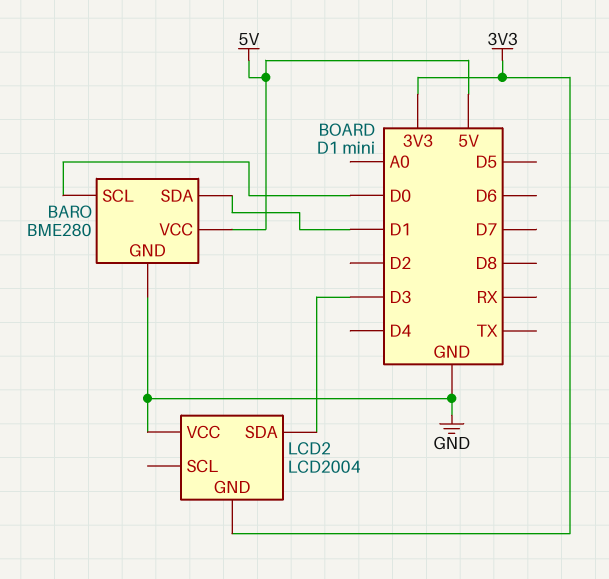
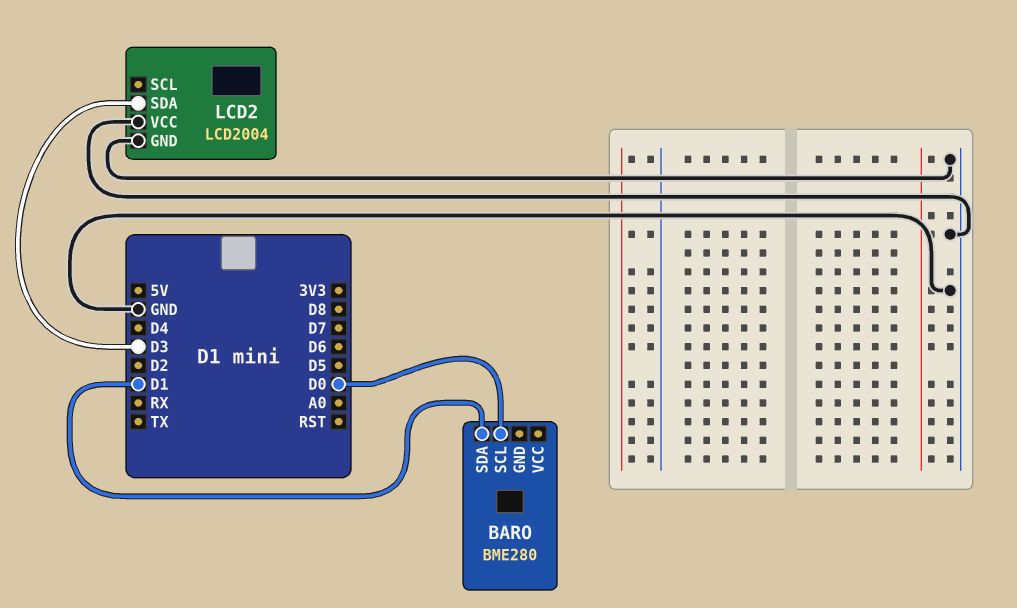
BARO pin GND: GND -> none
BARO pin VCC: 5V -> none
LCD2 pin GND: 3V3 -> GND

